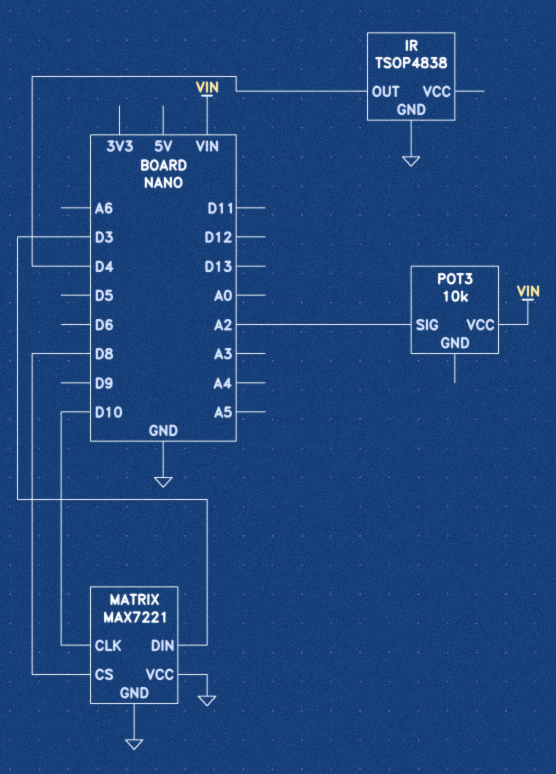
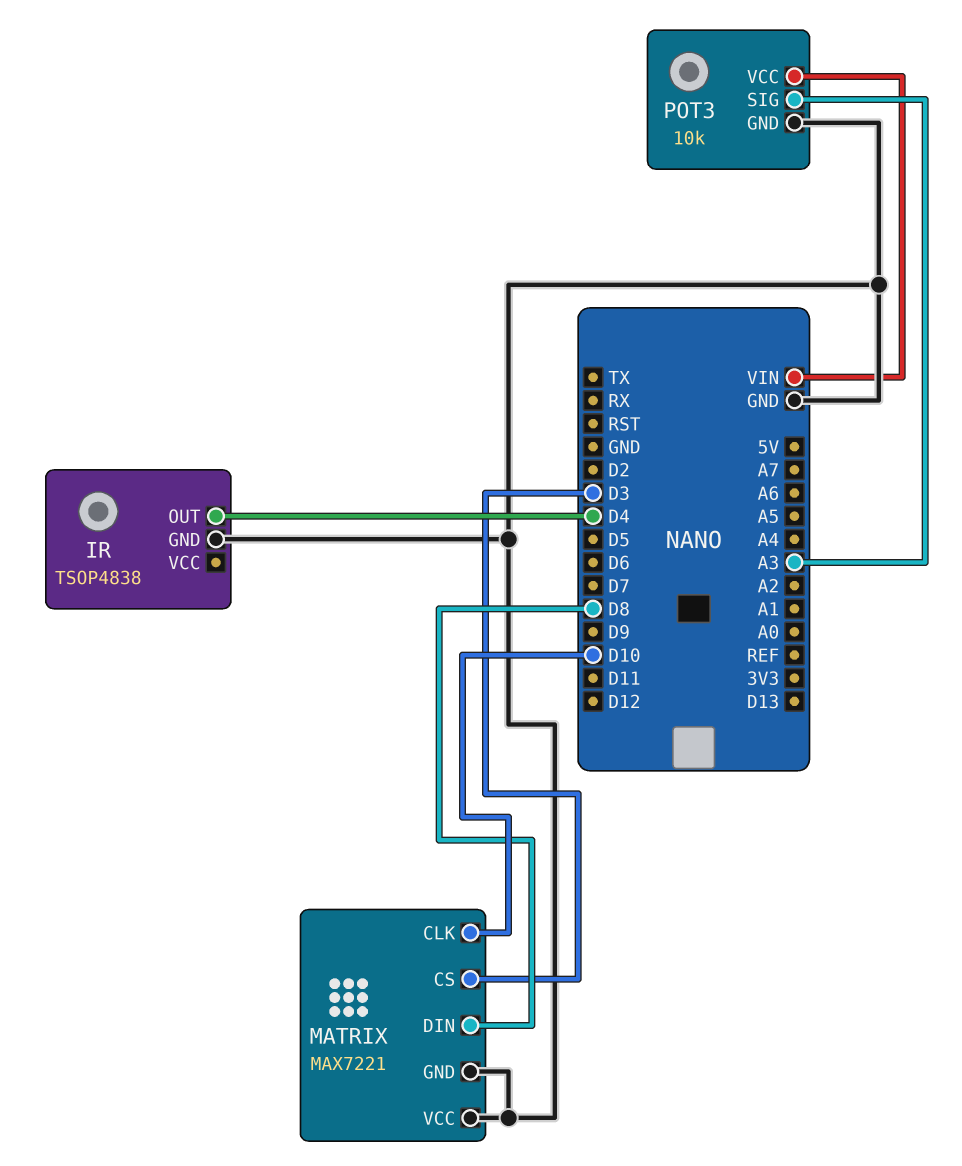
MATRIX pin CS: D8 -> D3
MATRIX pin DIN: D3 -> D8
POT3 pin GND: none -> GND
POT3 pin SIG: A2 -> A3

